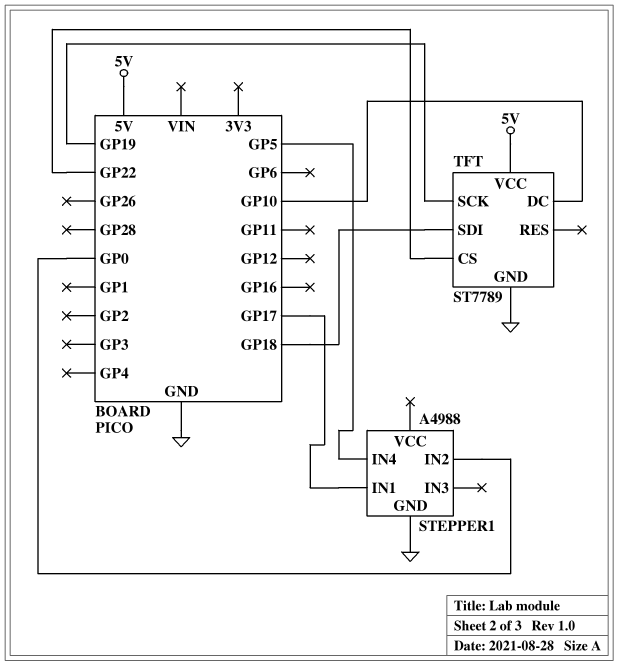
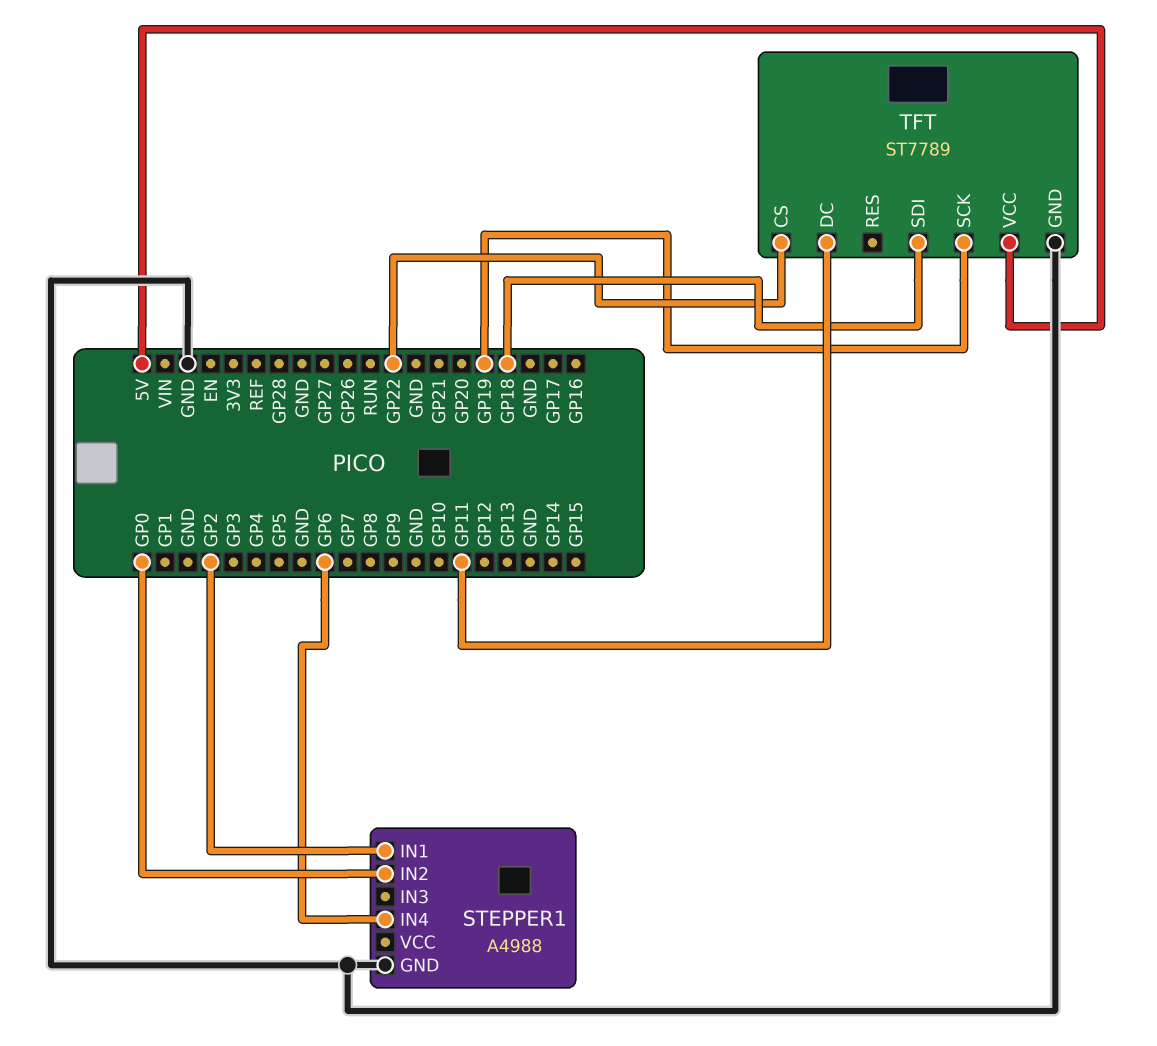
STEPPER1 pin IN1: GP17 -> GP2
STEPPER1 pin IN4: GP5 -> GP6
TFT pin DC: GP10 -> GP11

